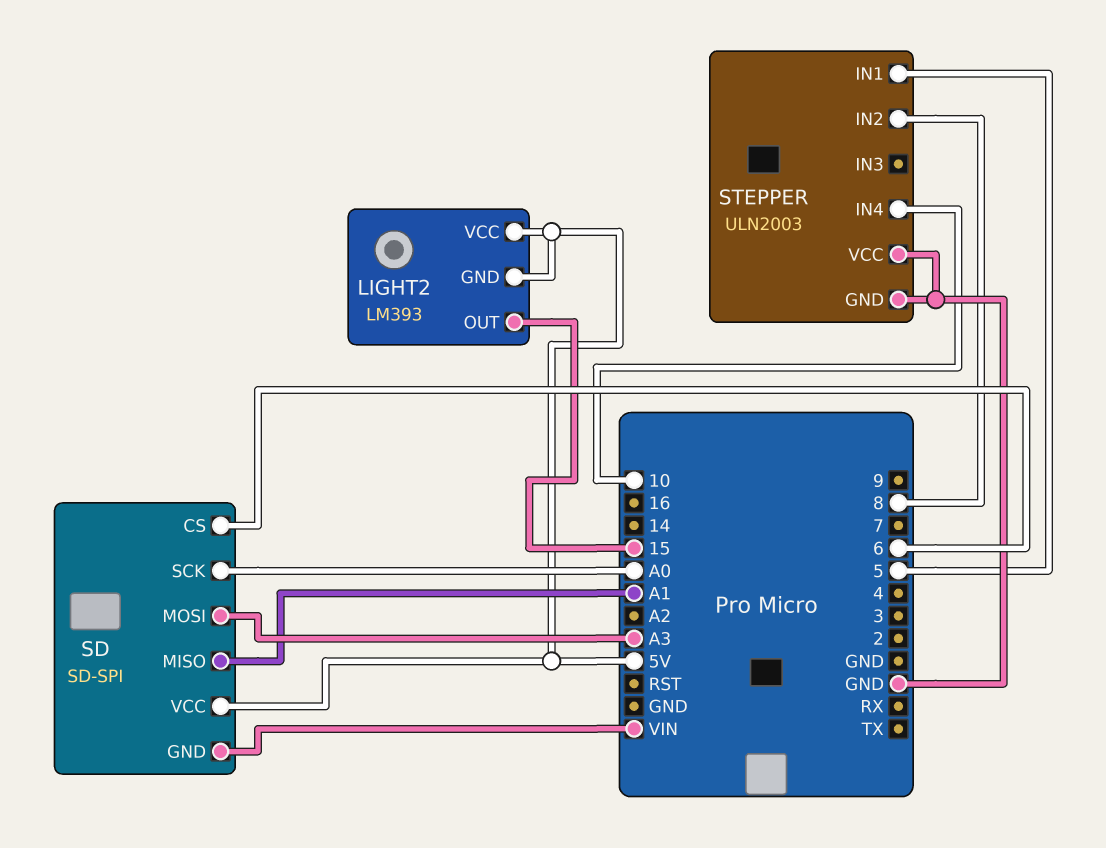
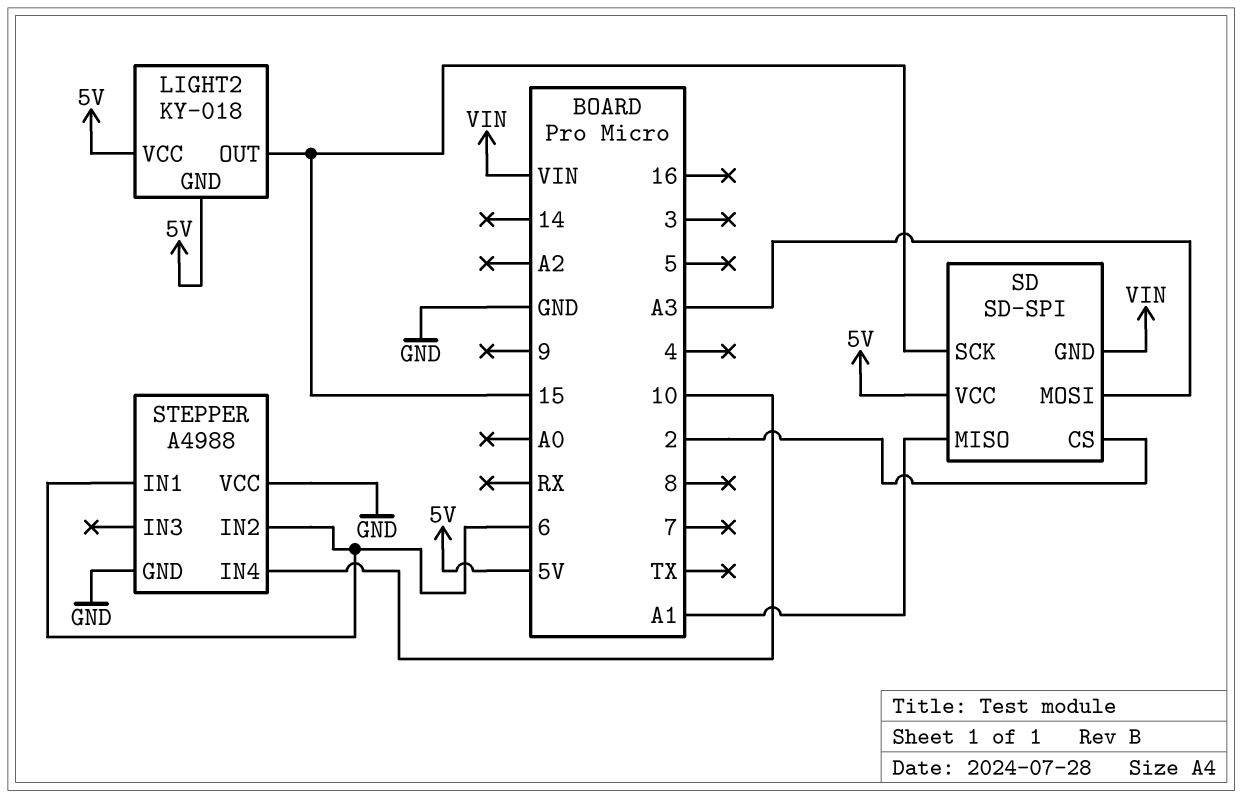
LIGHT2: LM393 -> KY-018
SD pin CS: 6 -> 2
SD pin SCK: A0 -> 15
STEPPER: ULN2003 -> A4988
STEPPER pin IN1: 5 -> 6
STEPPER pin IN2: 8 -> 6

